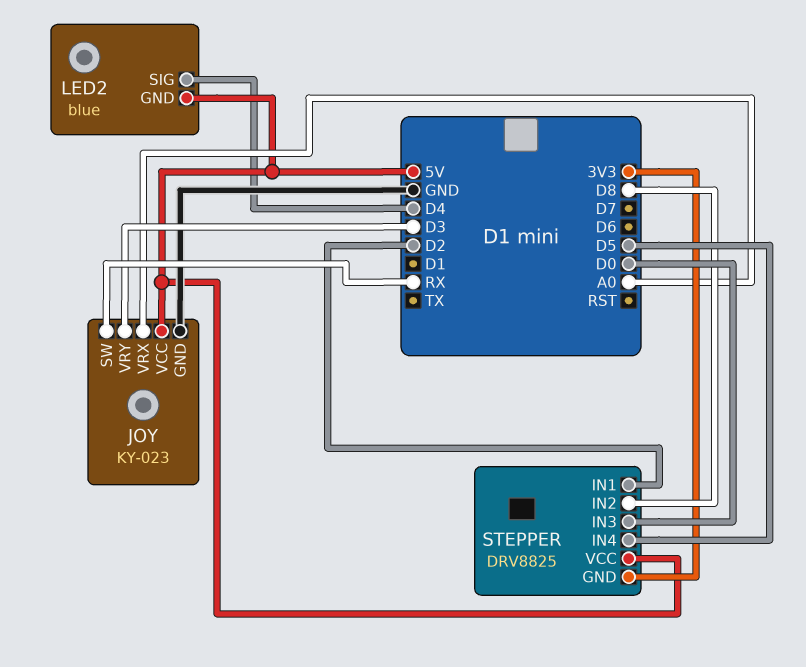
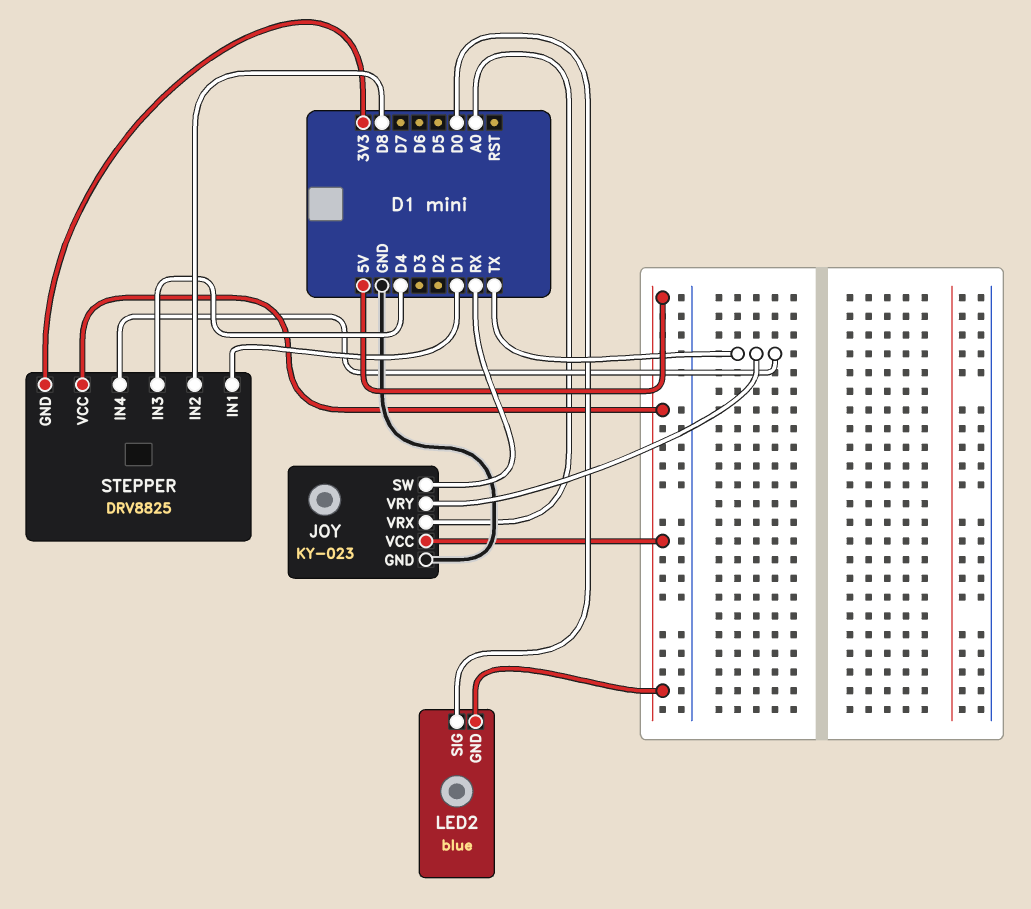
JOY pin VRY: D3 -> TX
LED2 pin SIG: D4 -> D0
STEPPER pin IN1: D2 -> D1
STEPPER pin IN3: D0 -> D4
STEPPER pin IN4: D5 -> TX

